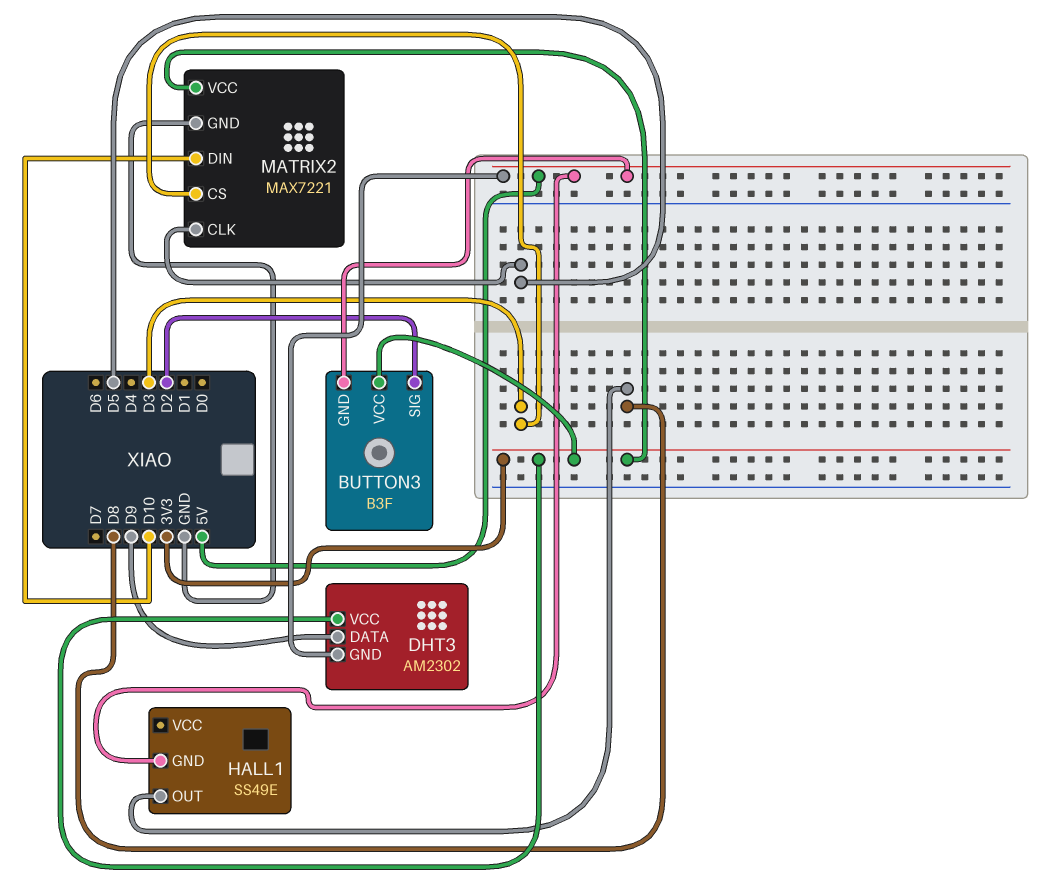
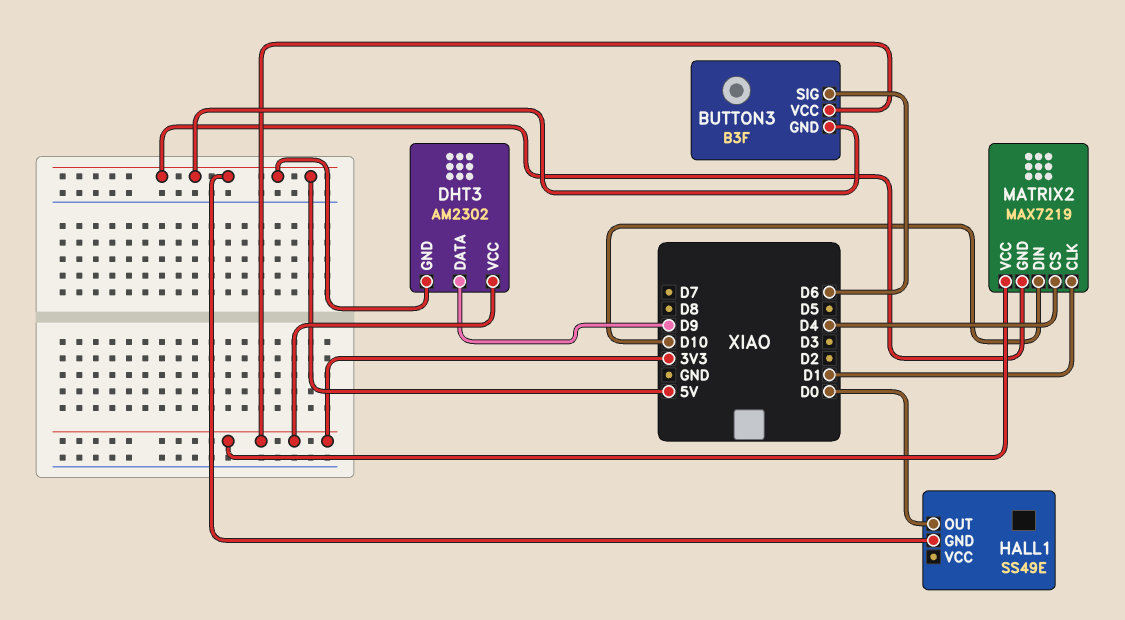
BUTTON3 pin SIG: D2 -> D6
HALL1 pin OUT: D8 -> D0
MATRIX2: MAX7221 -> MAX7219
MATRIX2 pin CLK: D5 -> D1
MATRIX2 pin CS: D3 -> D4
MATRIX2 pin GND: GND -> 5V

